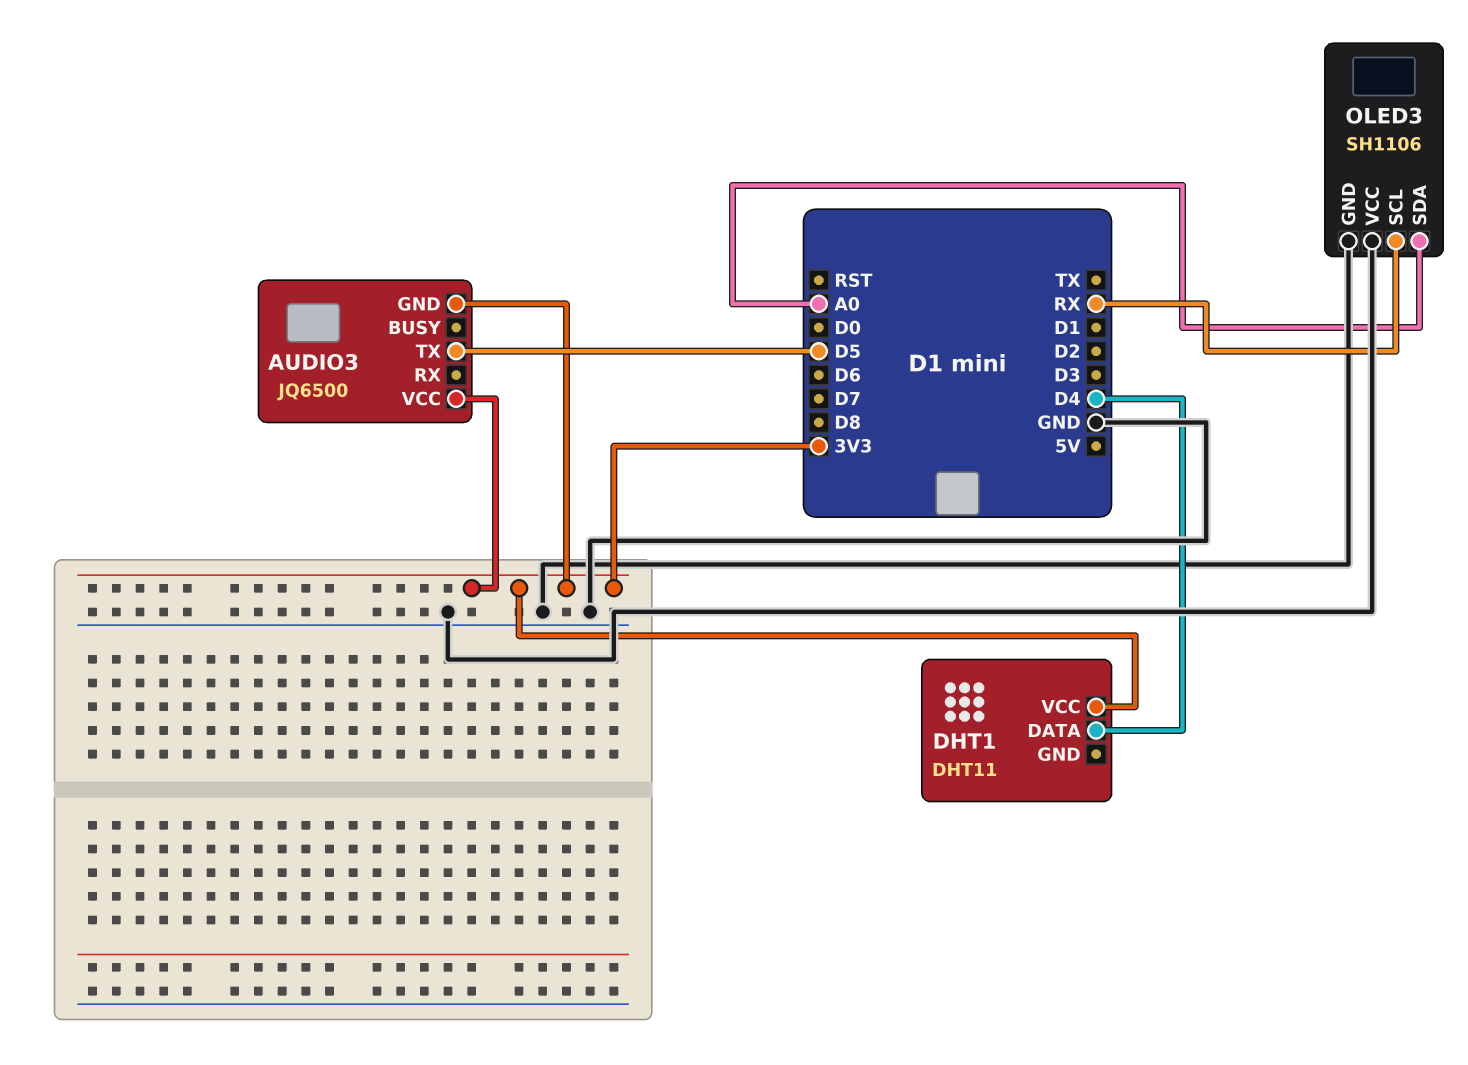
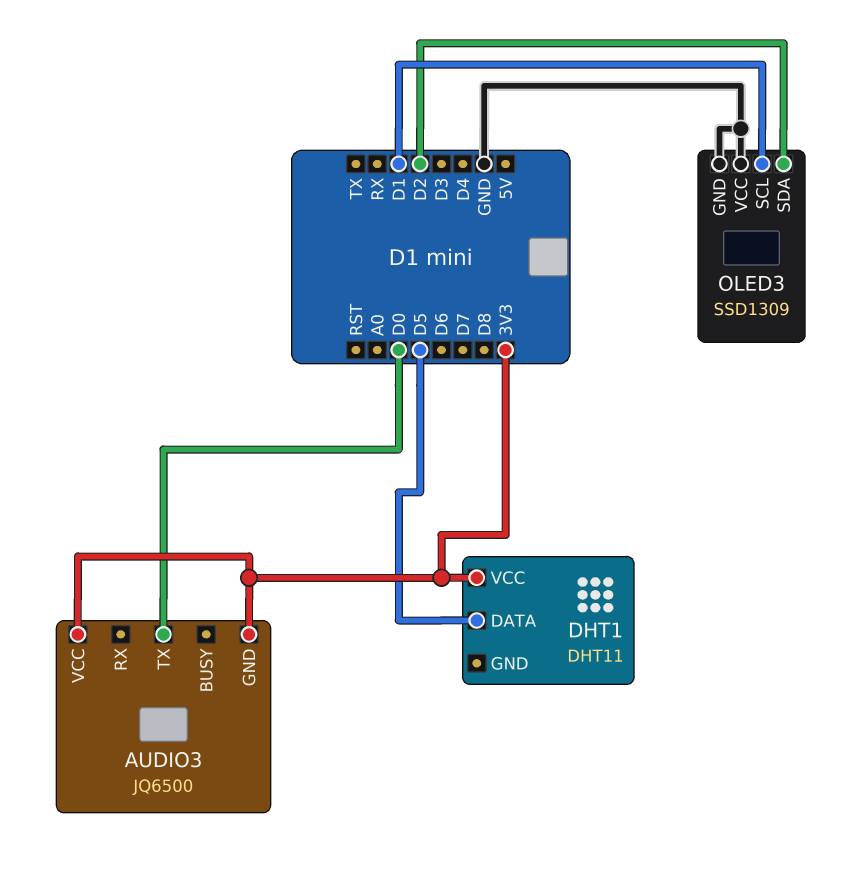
AUDIO3 pin TX: D5 -> D0
DHT1 pin DATA: D4 -> D5
OLED3: SH1106 -> SSD1309
OLED3 pin SCL: RX -> D1
OLED3 pin SDA: A0 -> D2

